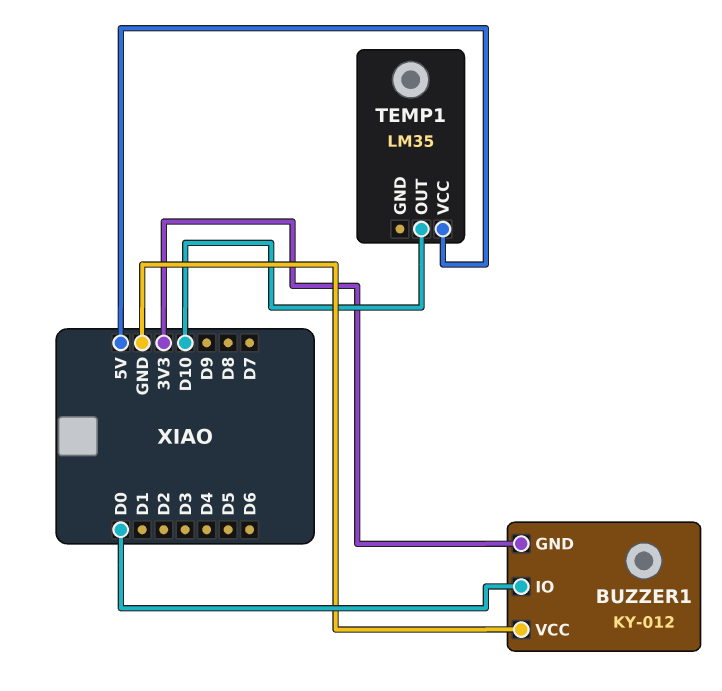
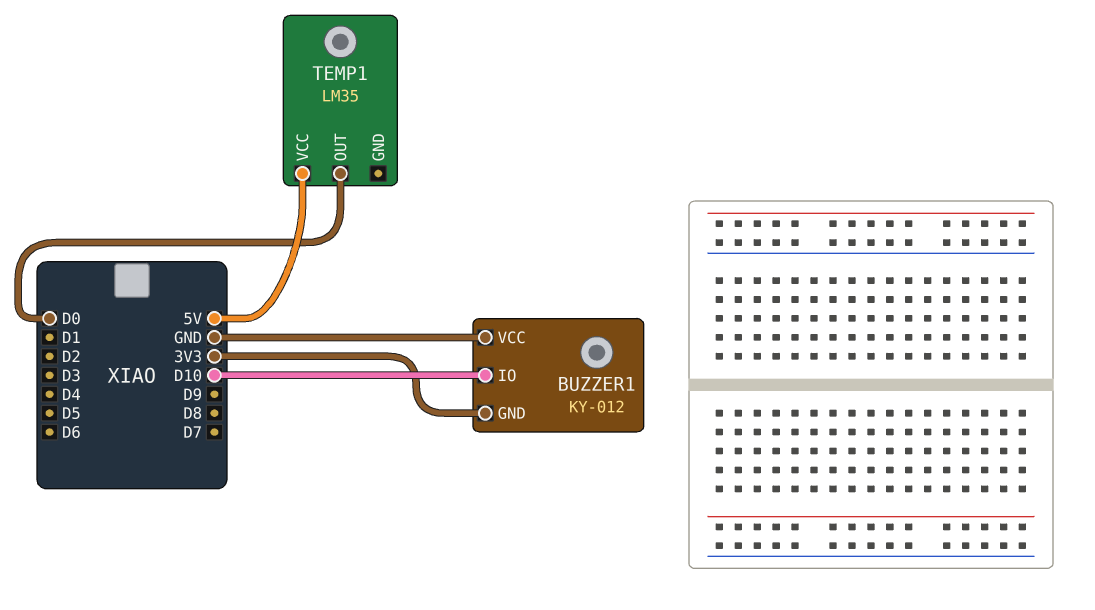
BUZZER1 pin IO: D0 -> D10
TEMP1 pin OUT: D10 -> D0

